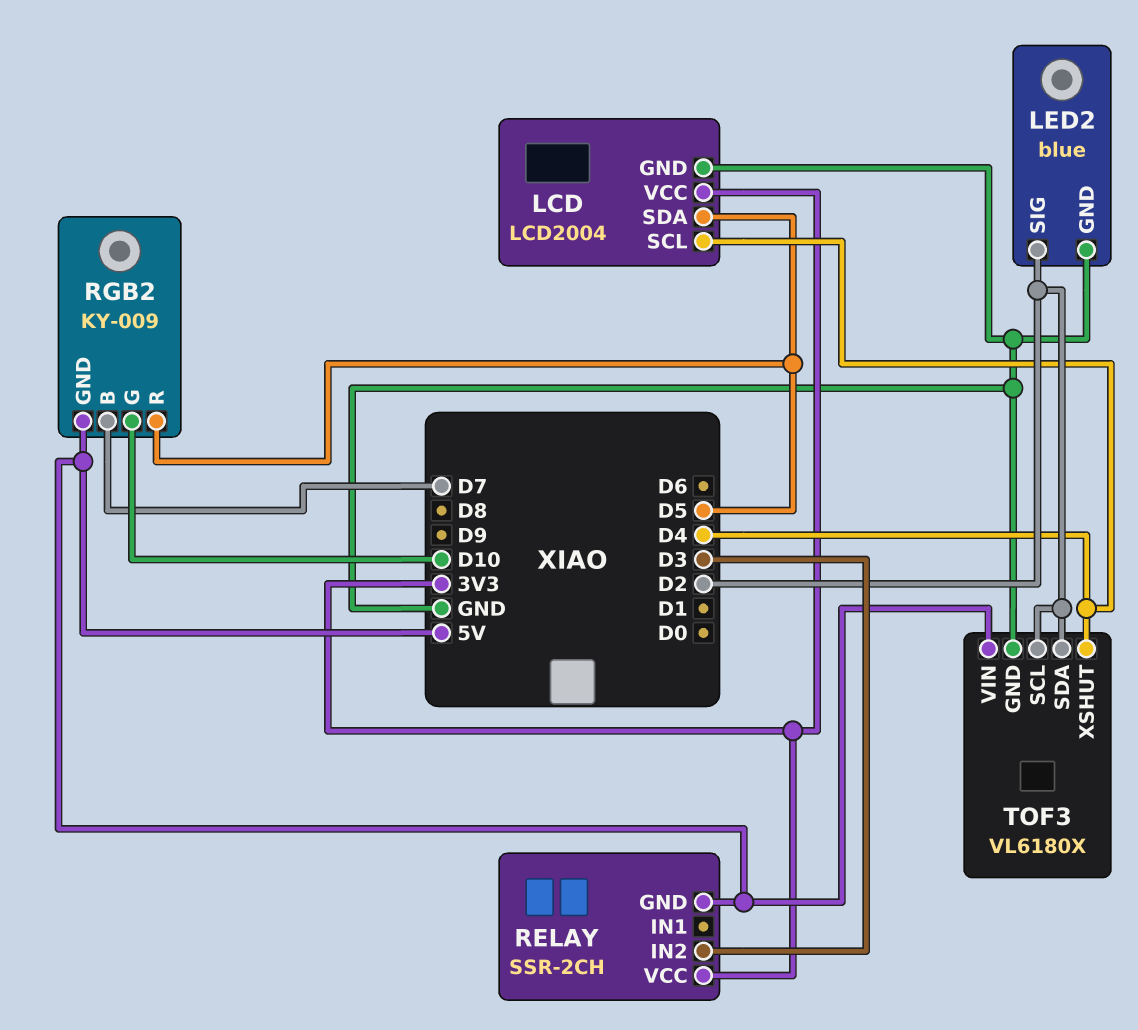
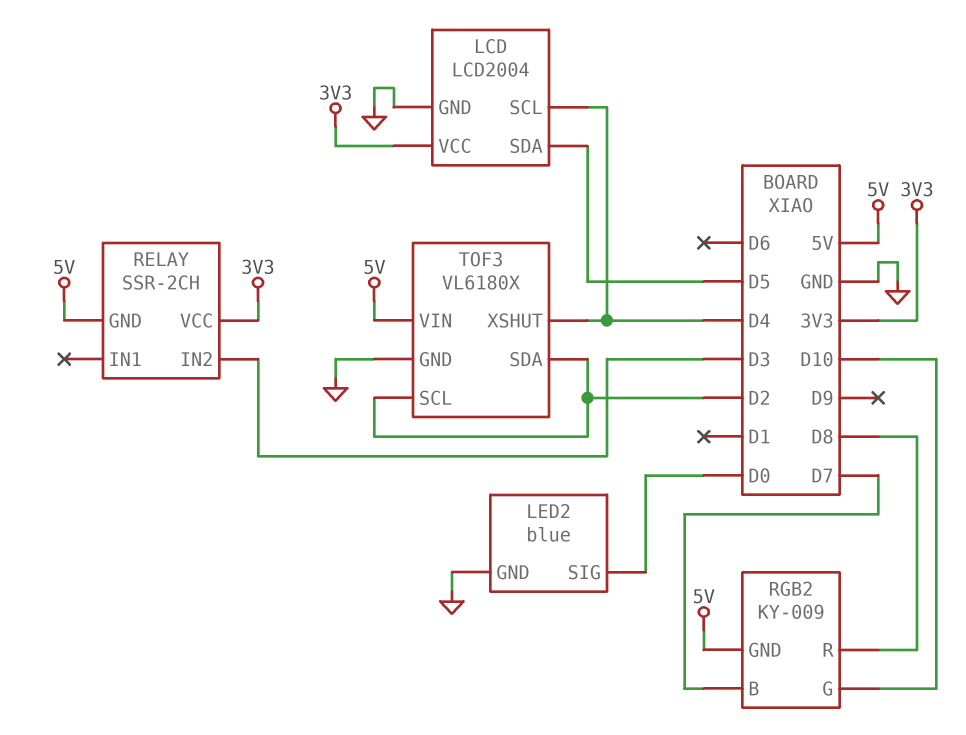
LED2 pin SIG: D2 -> D0
RGB2 pin R: D5 -> D8

